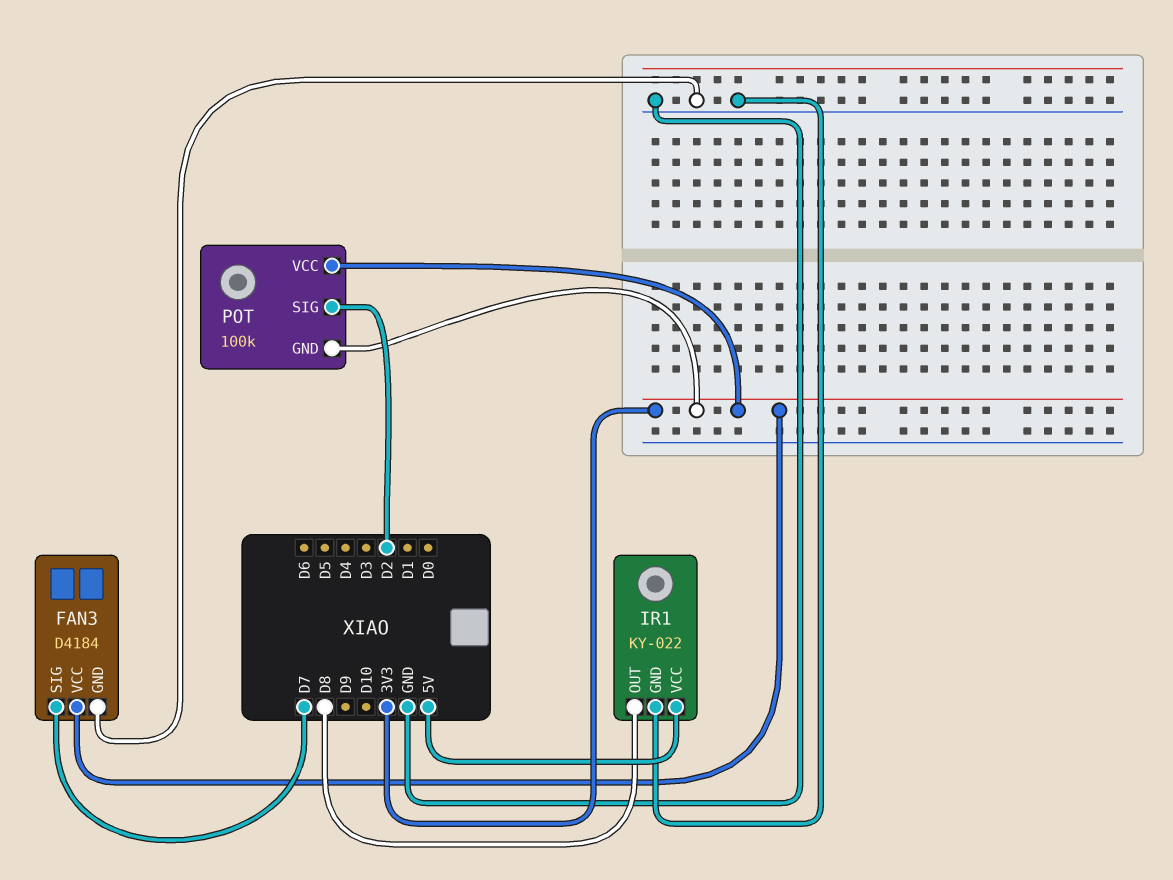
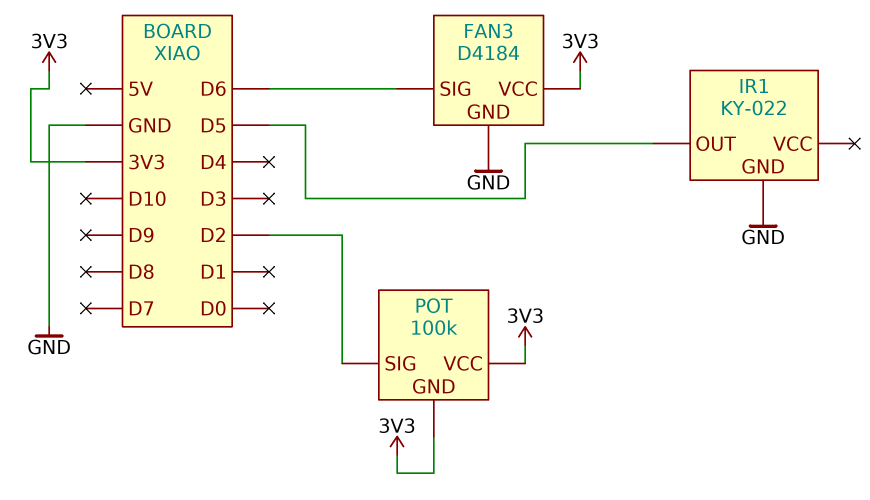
FAN3 pin SIG: D7 -> D6
IR1 pin OUT: D8 -> D5
IR1 pin VCC: 5V -> none

